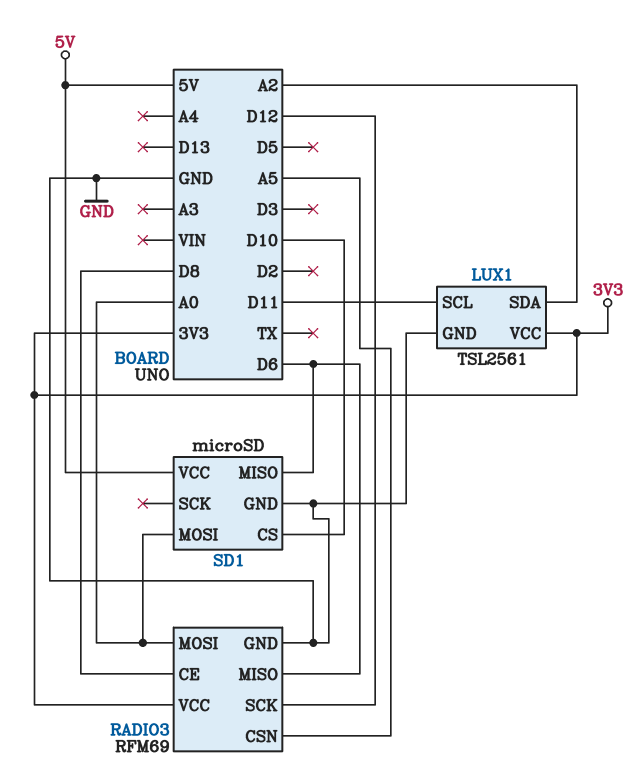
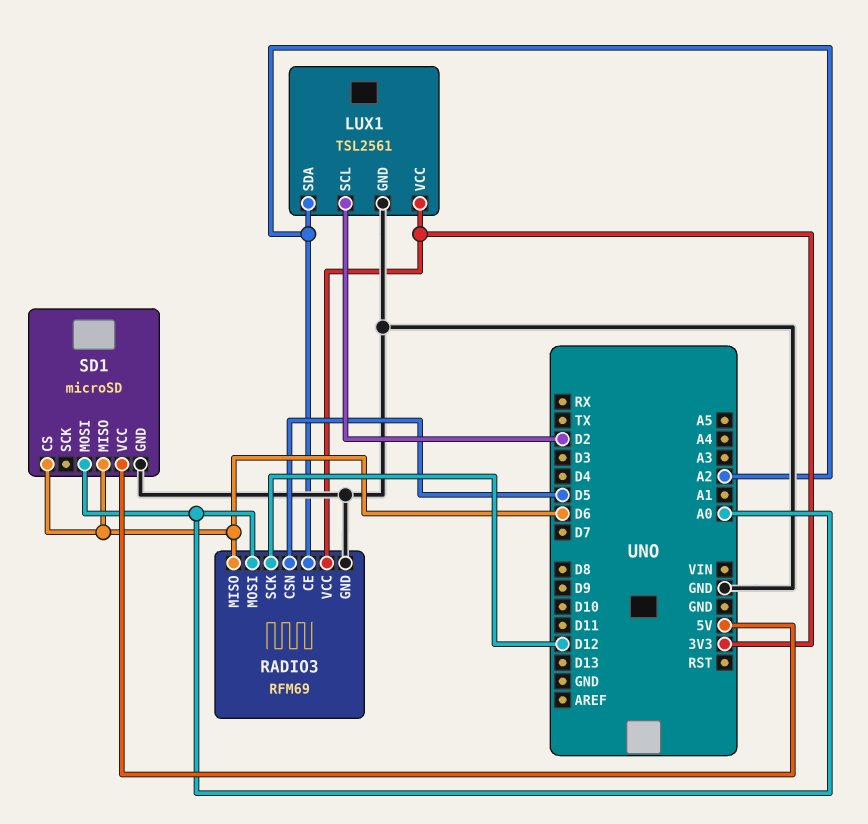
LUX1 pin SCL: D11 -> D2
RADIO3 pin CE: D8 -> A2
RADIO3 pin CSN: A5 -> D5
SD1 pin CS: D10 -> D6

